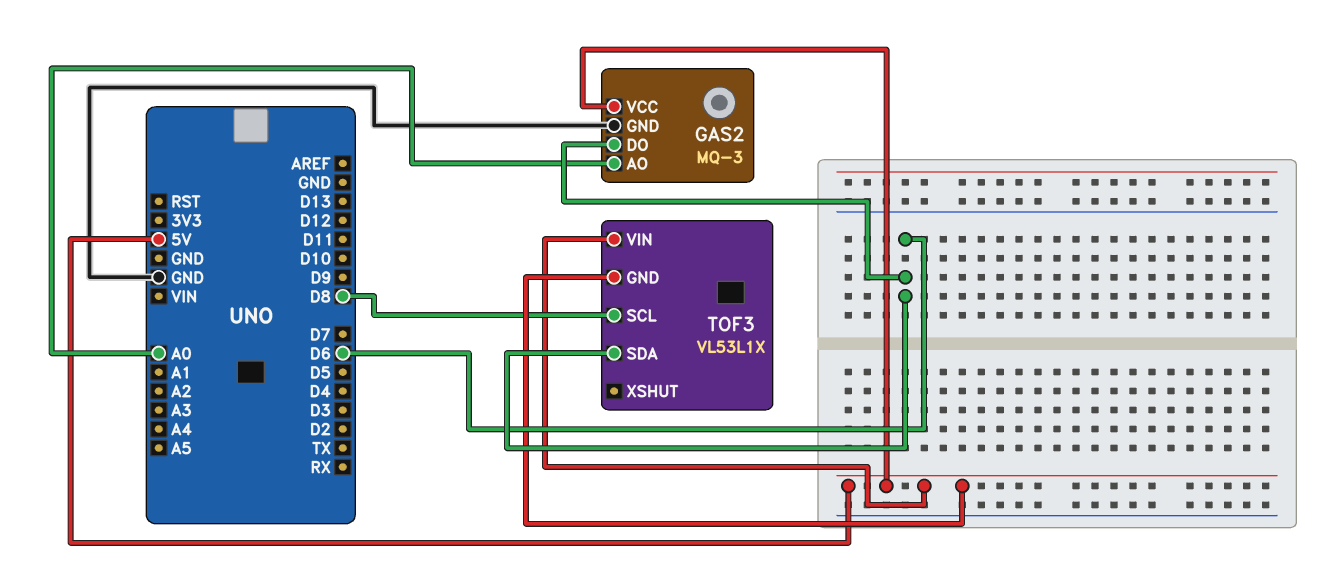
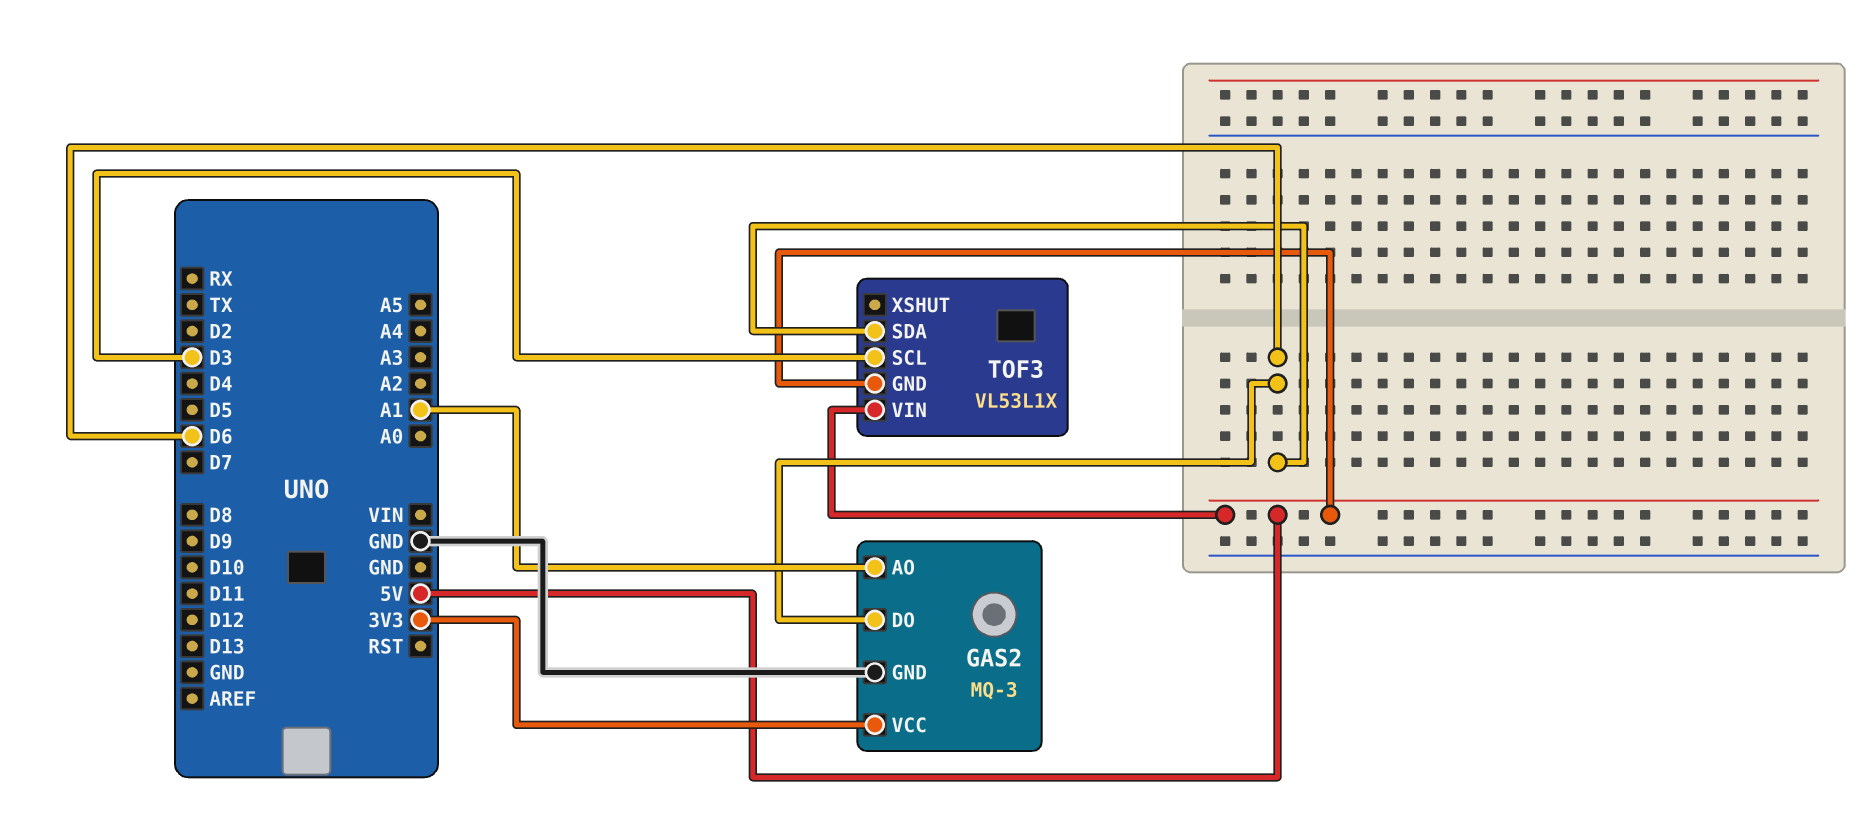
GAS2 pin AO: A0 -> A1
GAS2 pin VCC: 5V -> 3V3
TOF3 pin SCL: D8 -> D3

